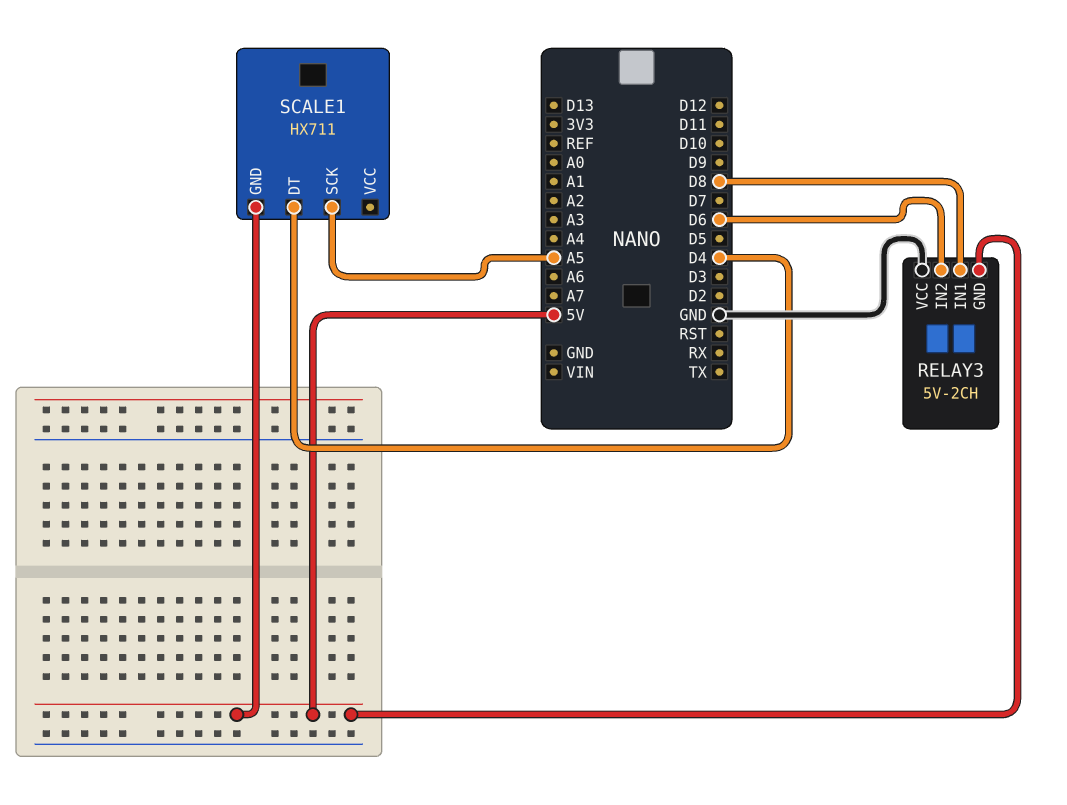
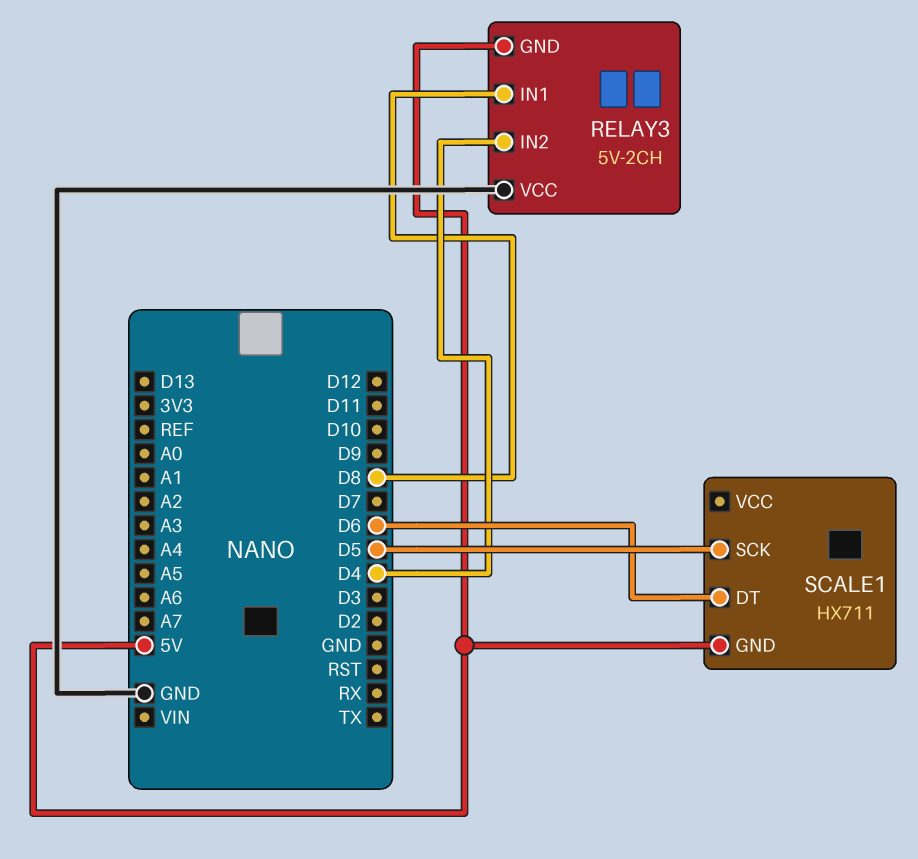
RELAY3 pin IN2: D6 -> D4
SCALE1 pin DT: D4 -> D6
SCALE1 pin SCK: A5 -> D5

